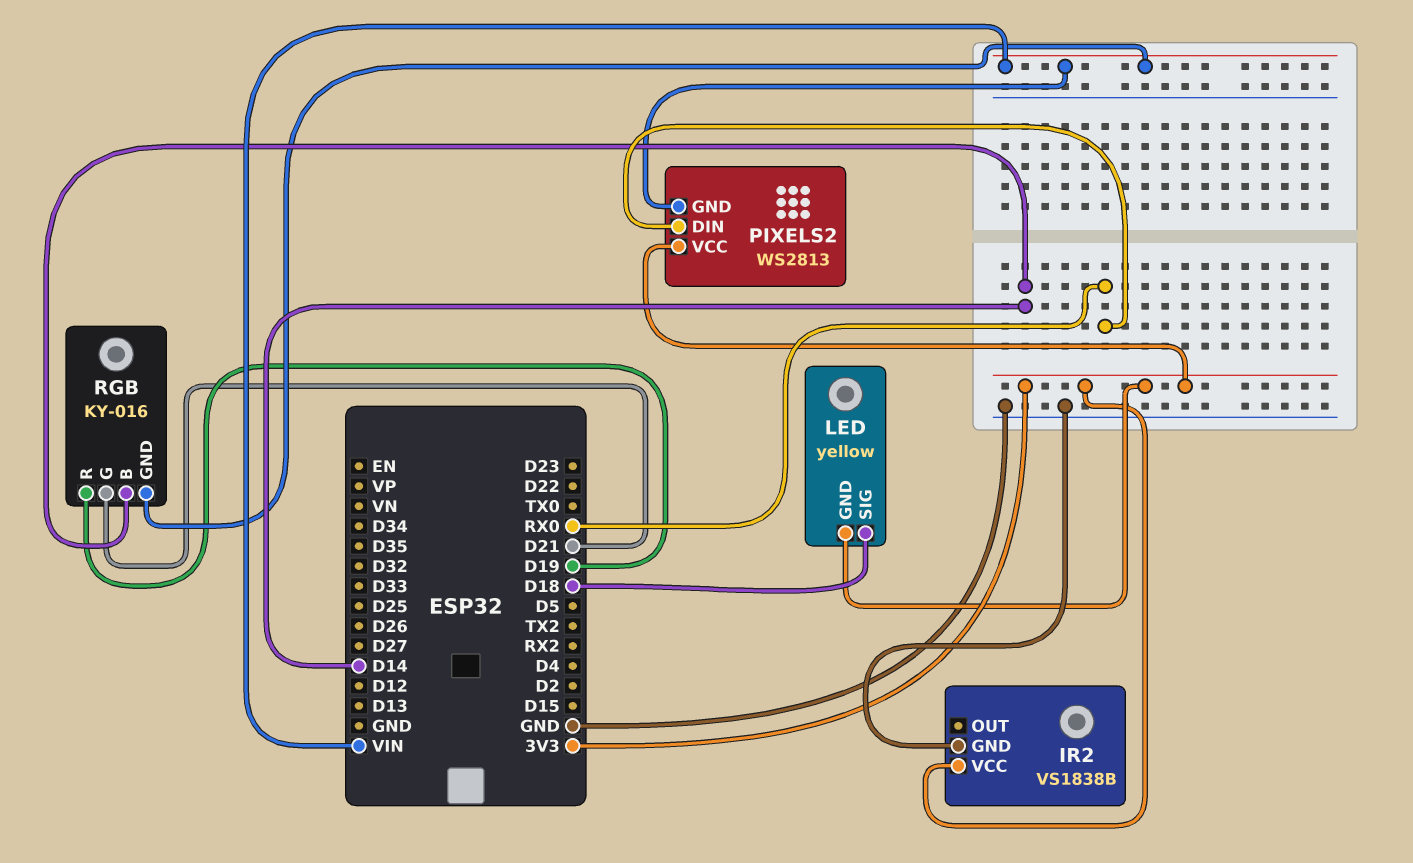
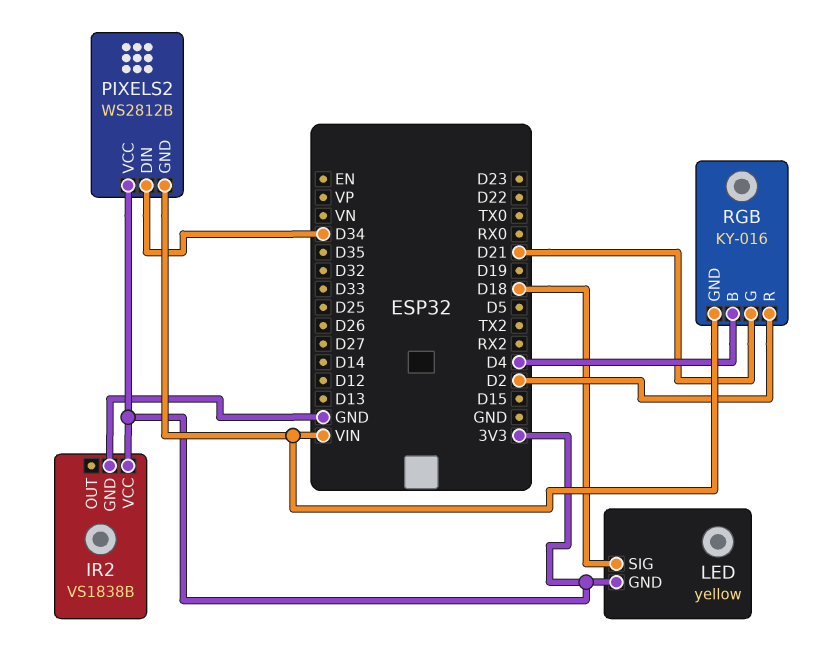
PIXELS2: WS2813 -> WS2812B
PIXELS2 pin DIN: RX0 -> D34
RGB pin B: D14 -> D4
RGB pin R: D19 -> D2

